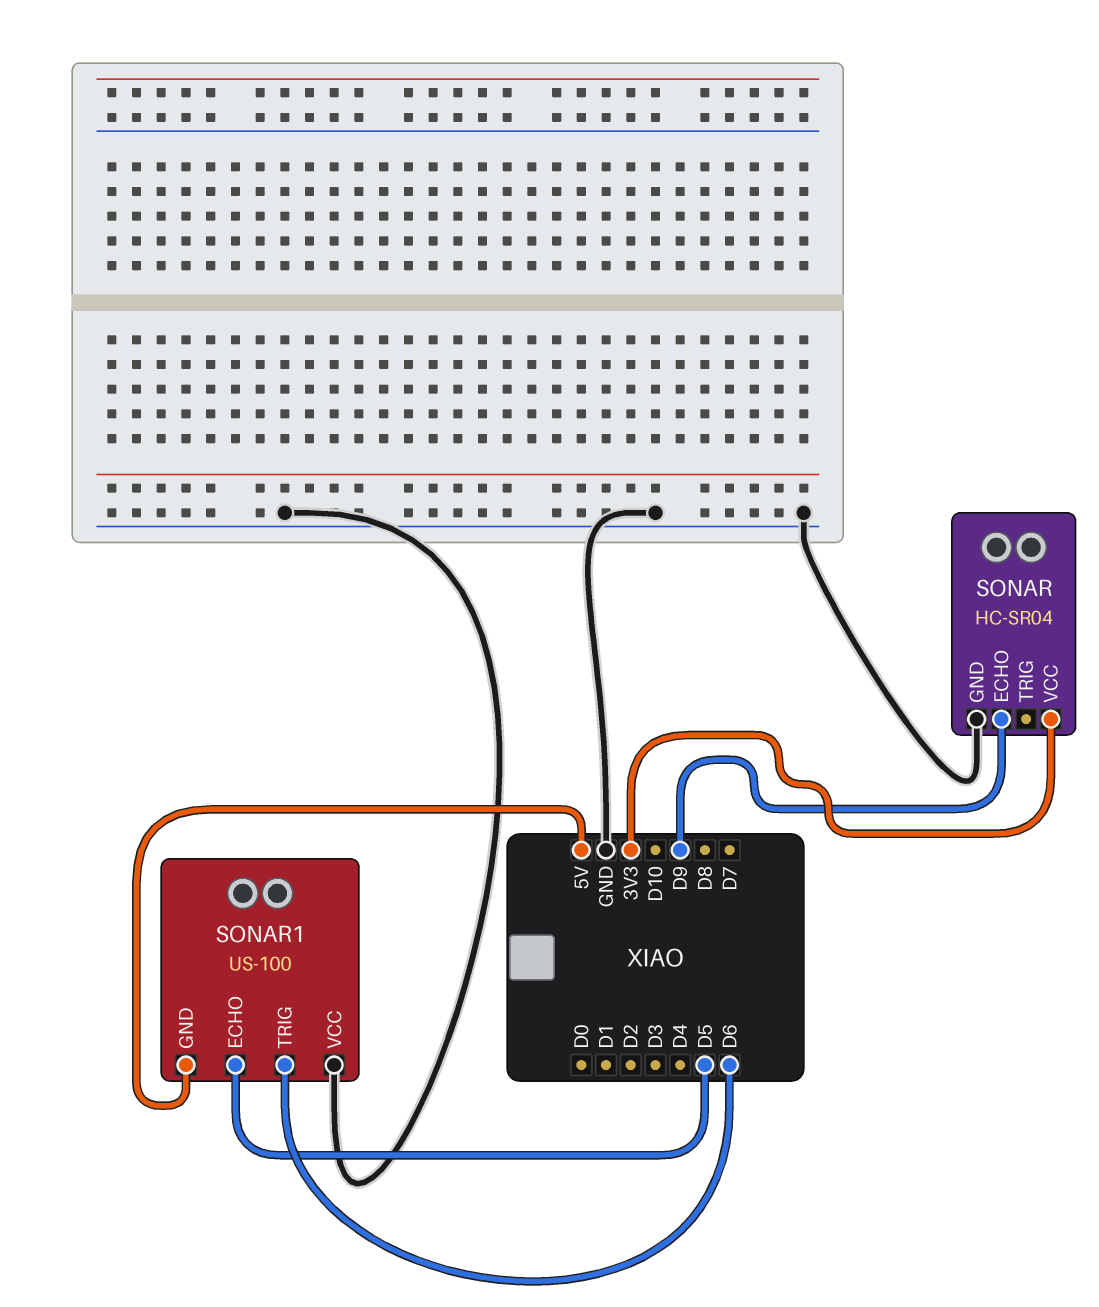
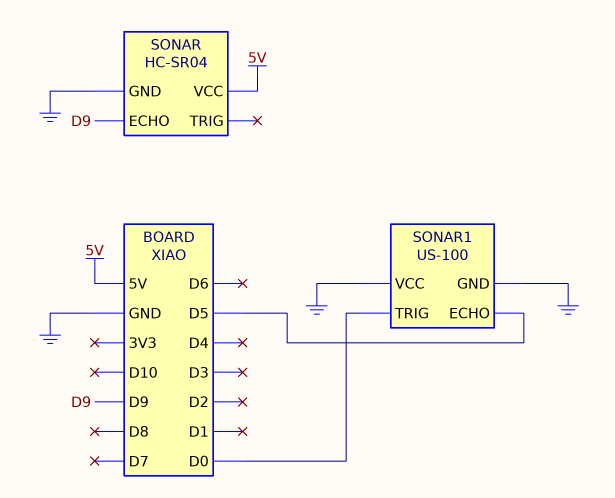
SONAR pin VCC: 3V3 -> 5V
SONAR1 pin GND: 5V -> GND
SONAR1 pin TRIG: D6 -> D0

